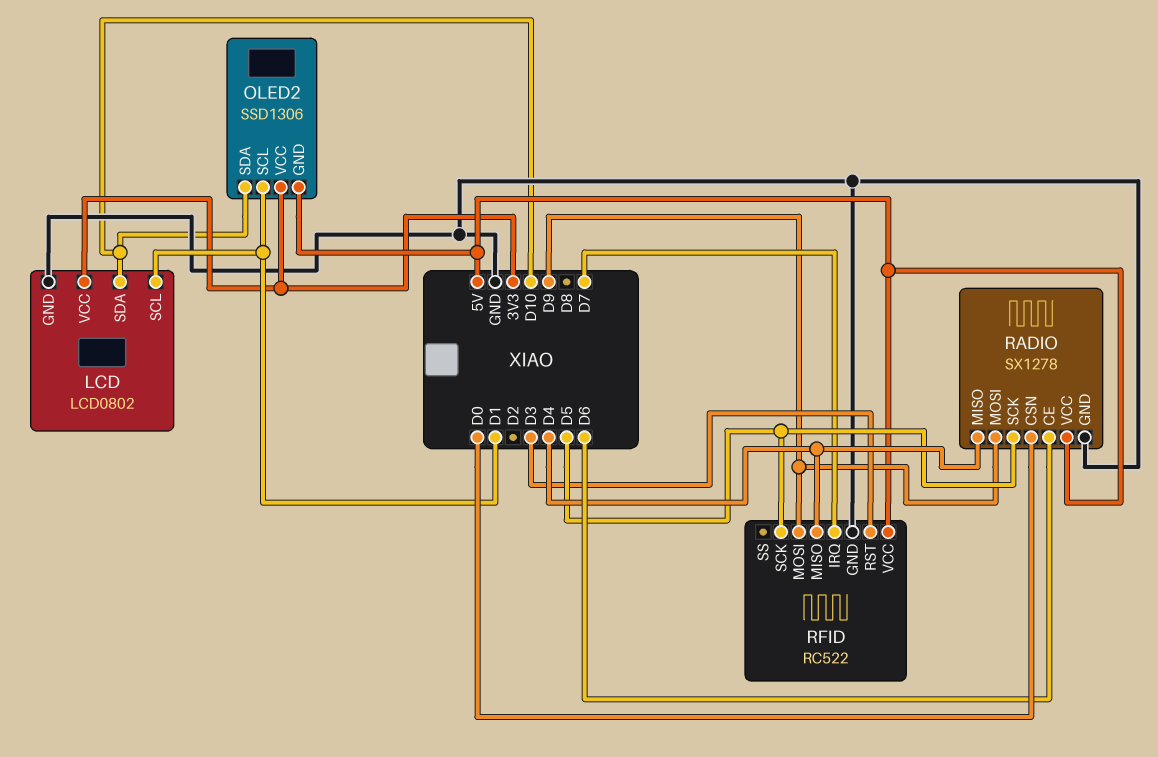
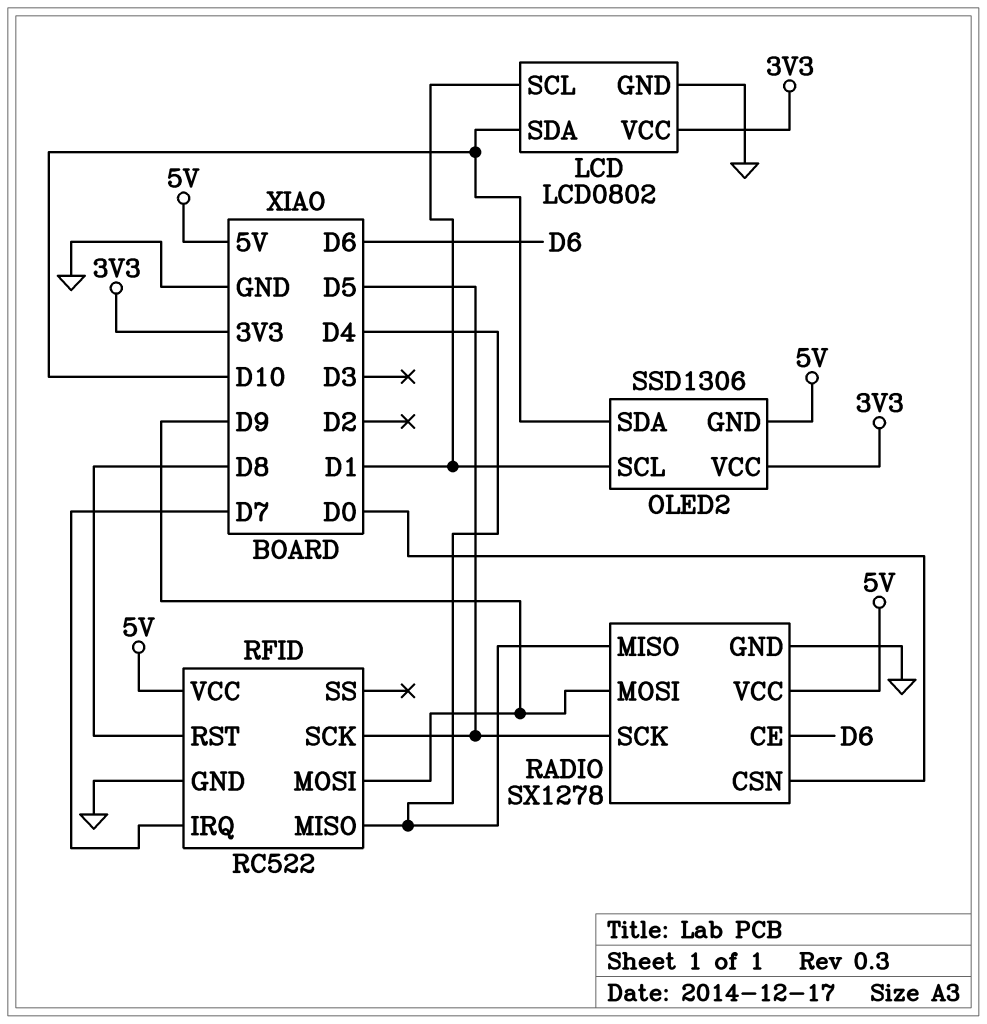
RFID pin RST: D3 -> D8

